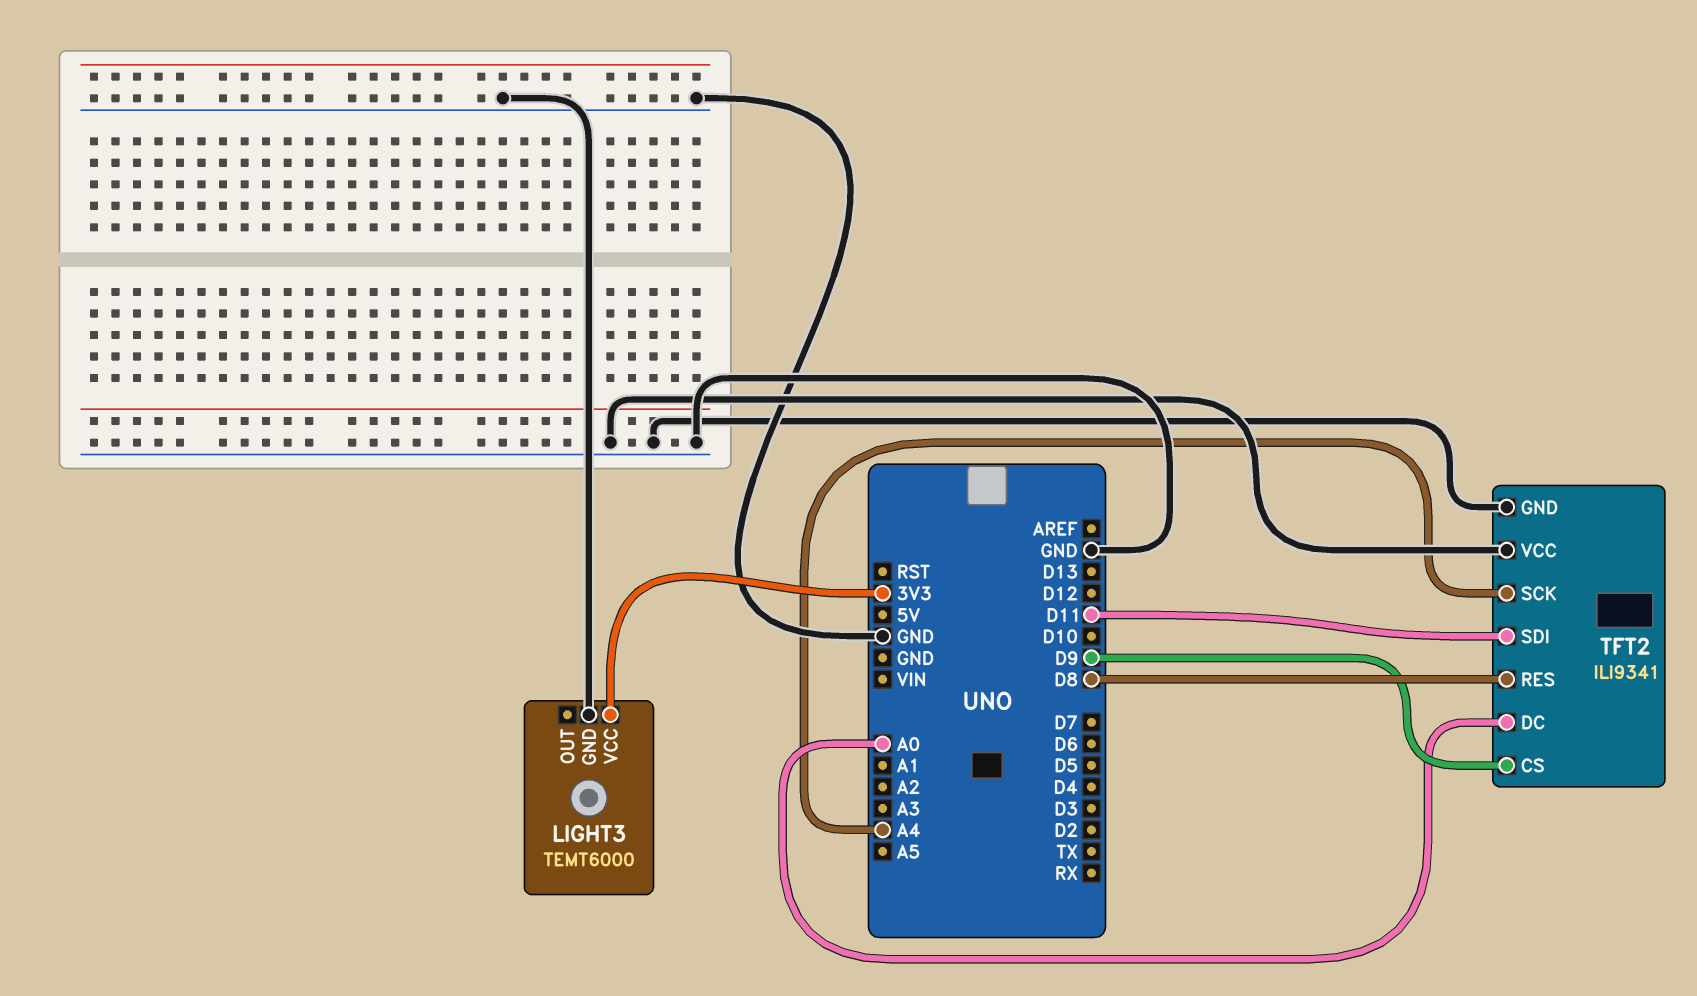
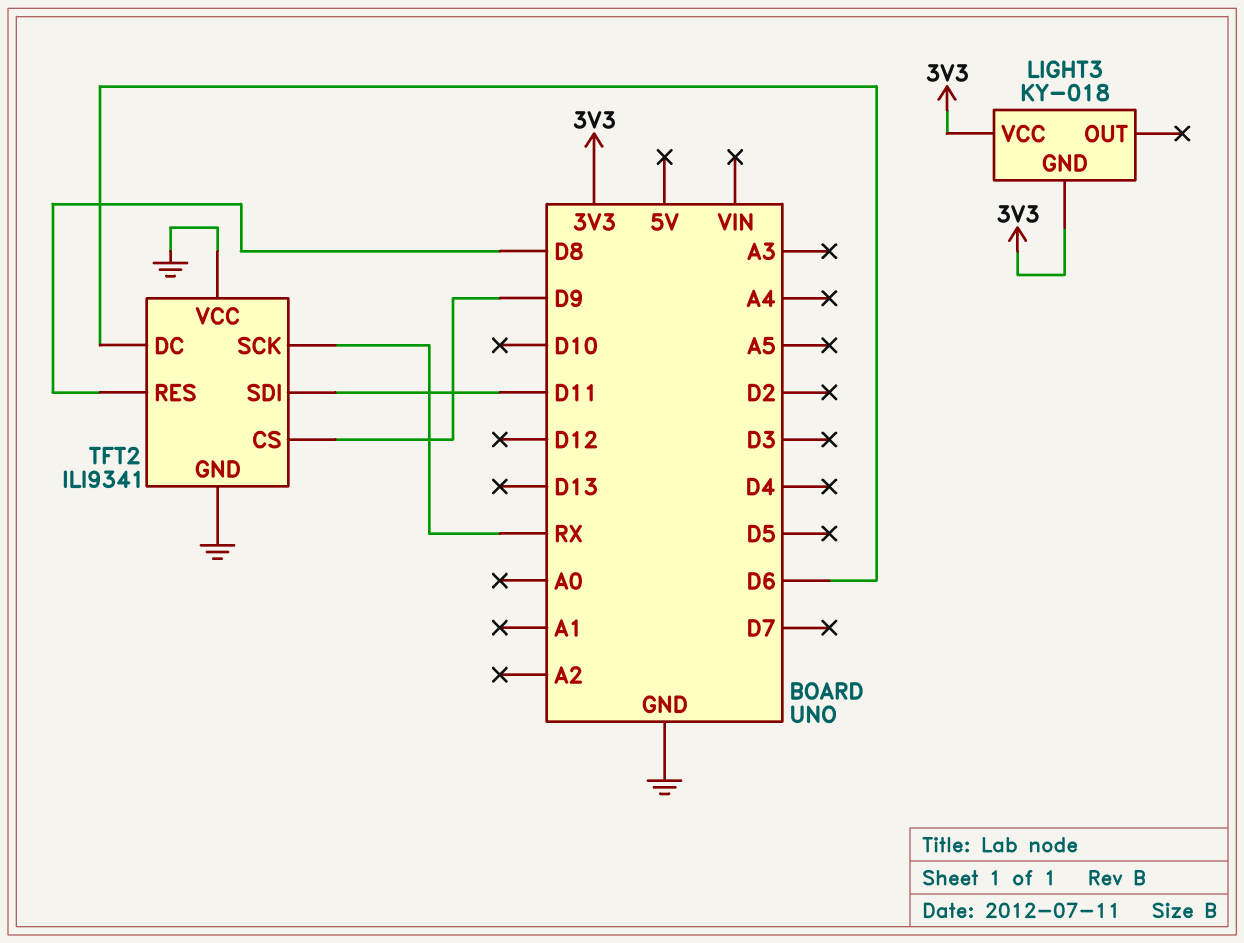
LIGHT3: TEMT6000 -> KY-018
LIGHT3 pin GND: GND -> 3V3
TFT2 pin DC: A0 -> D6
TFT2 pin SCK: A4 -> RX

